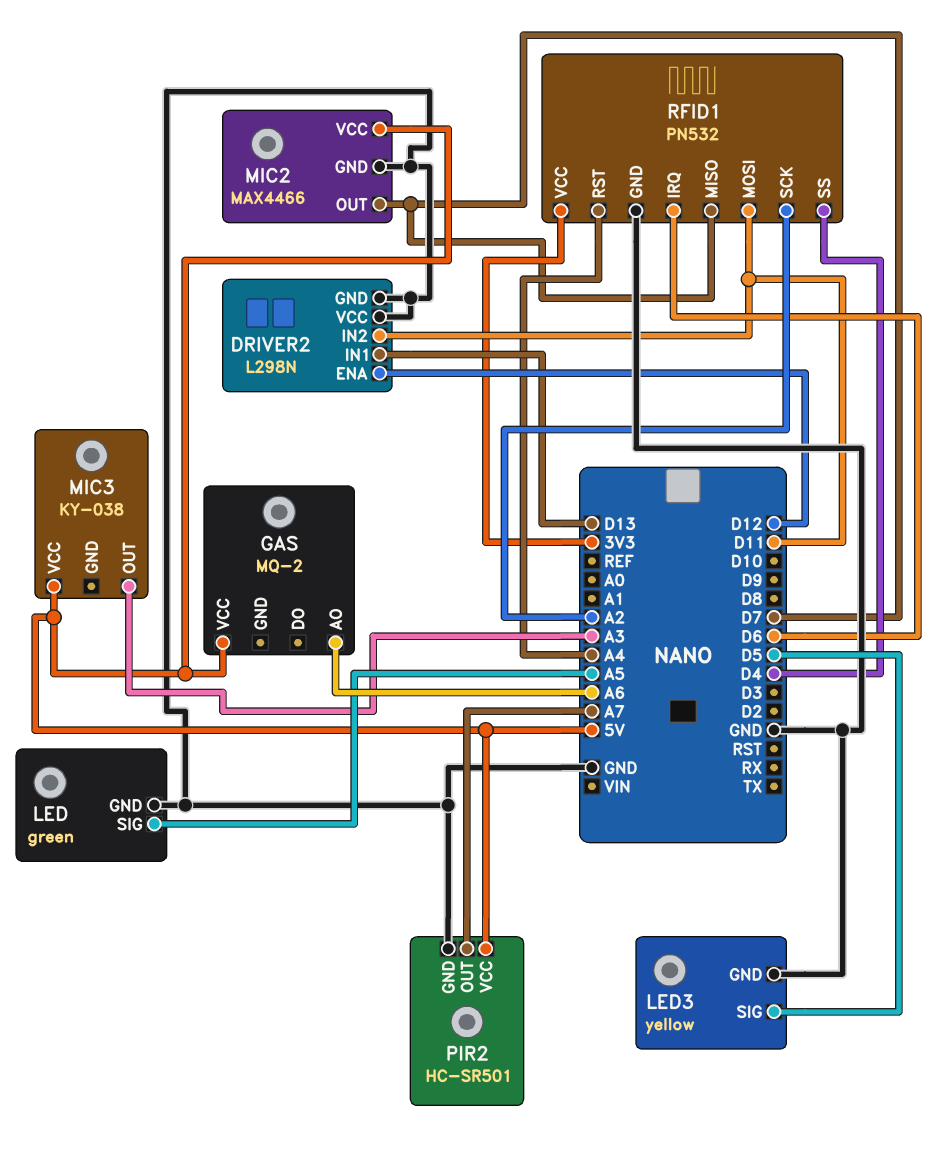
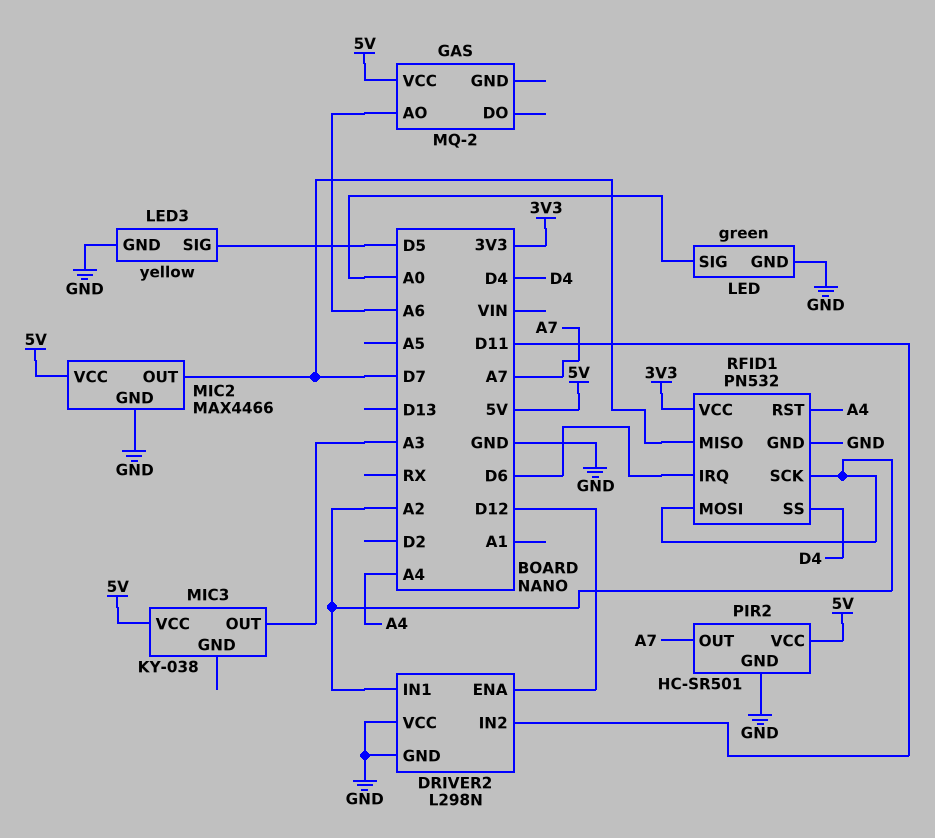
DRIVER2 pin IN1: D13 -> A2
LED pin SIG: A5 -> A0
RFID1 pin MOSI: D11 -> A2

